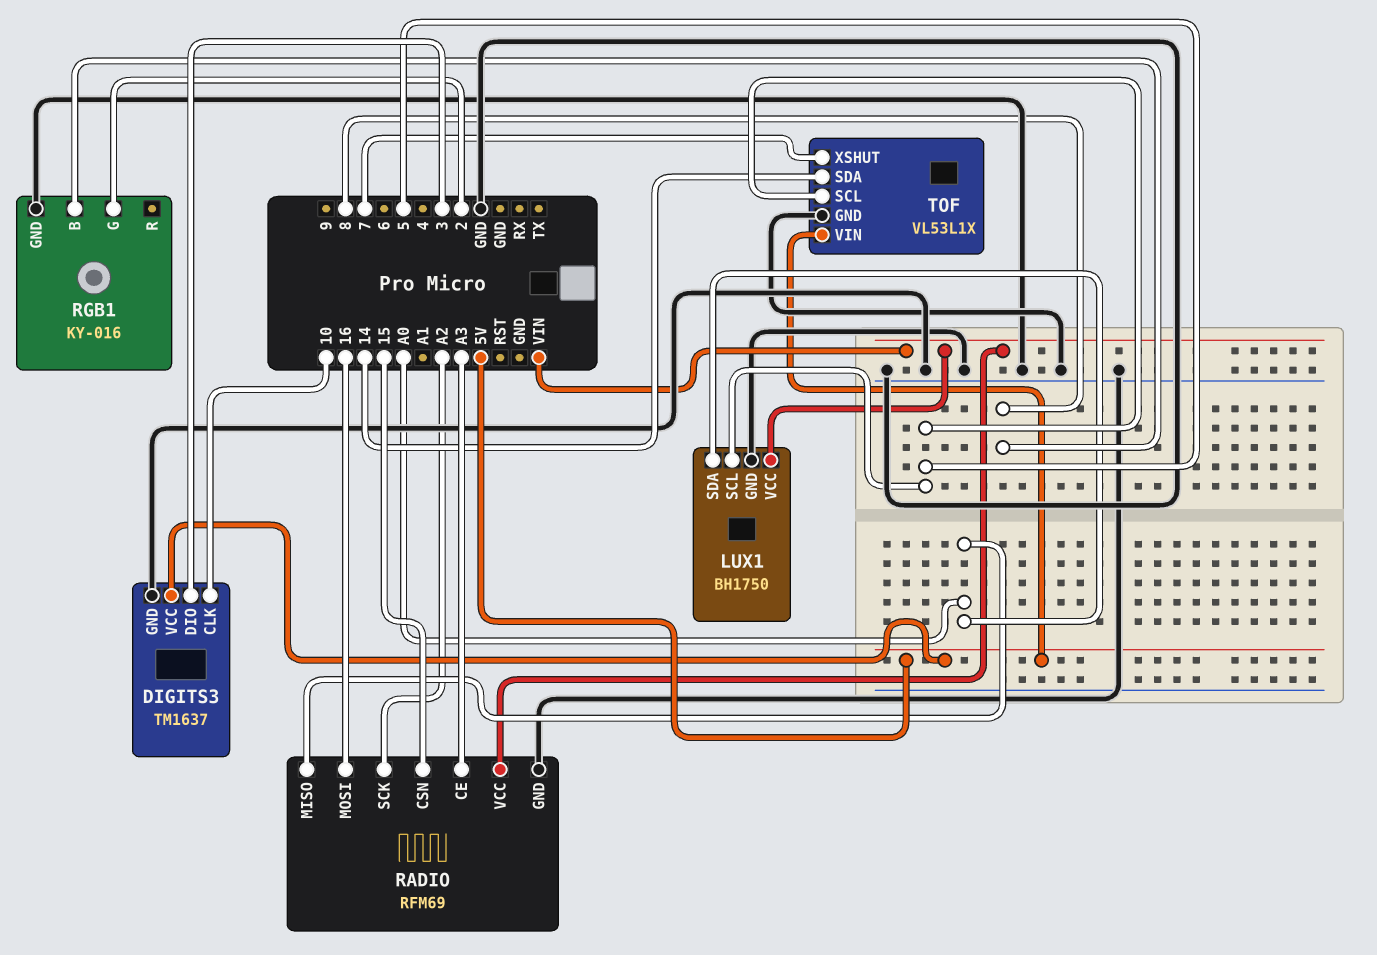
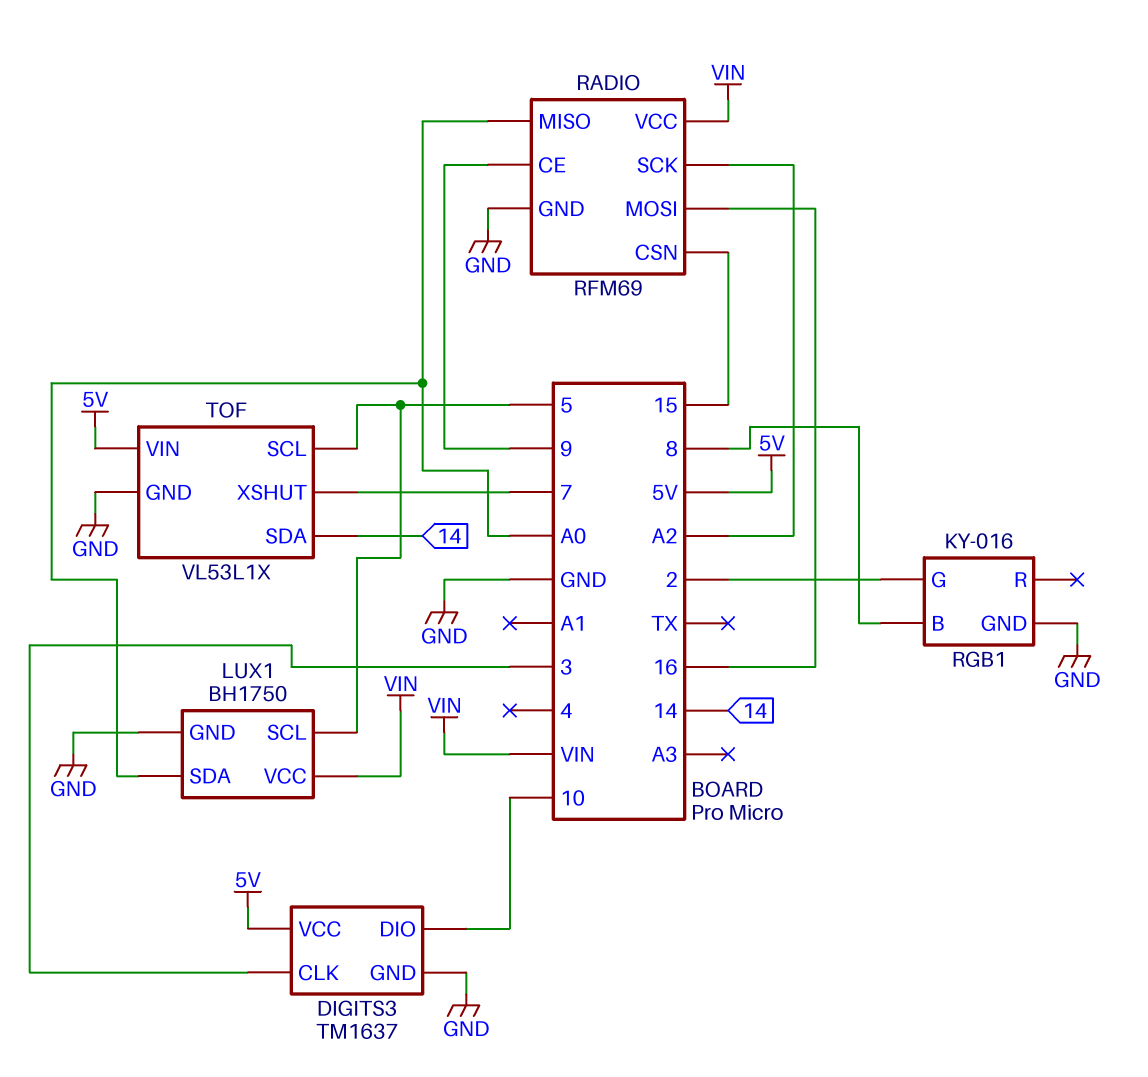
DIGITS3 pin CLK: 10 -> 3
DIGITS3 pin DIO: 3 -> 10
RADIO pin CE: A3 -> 9

